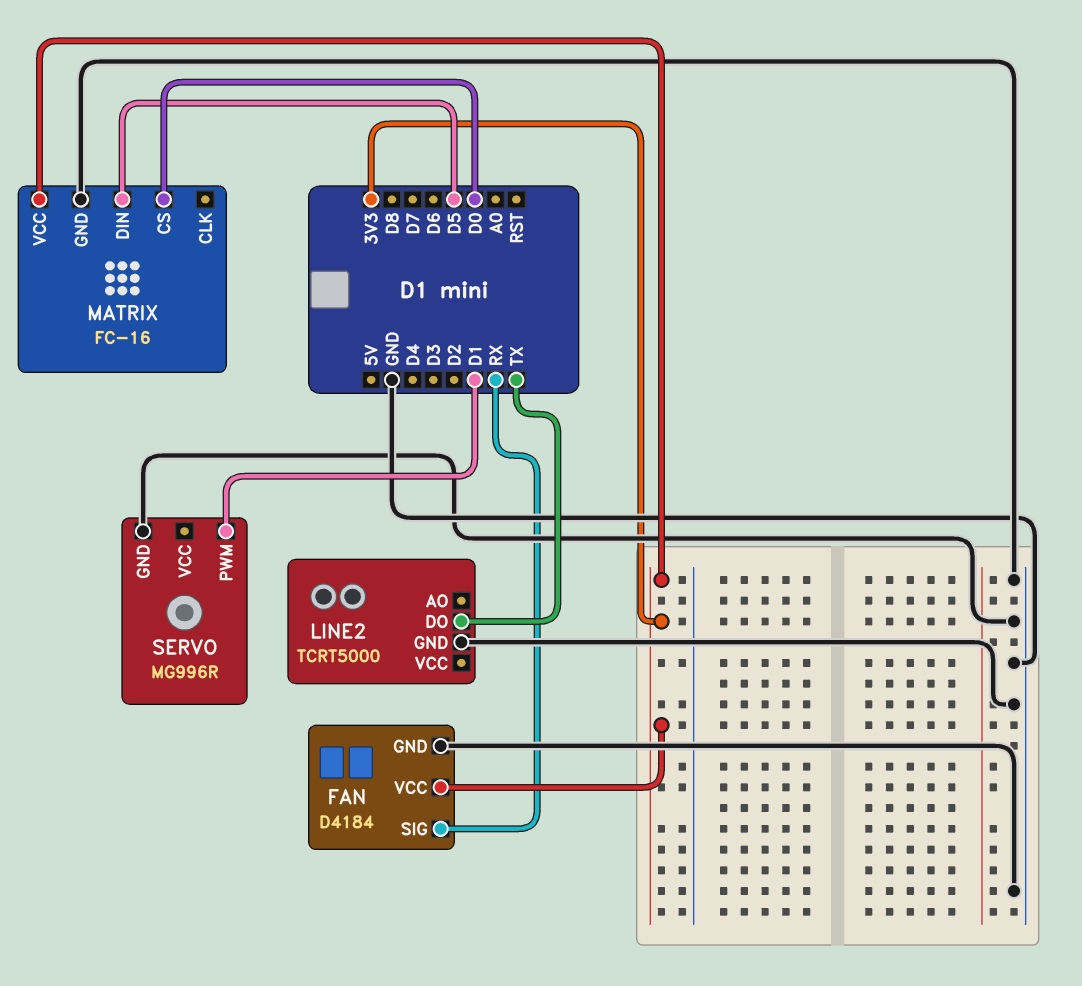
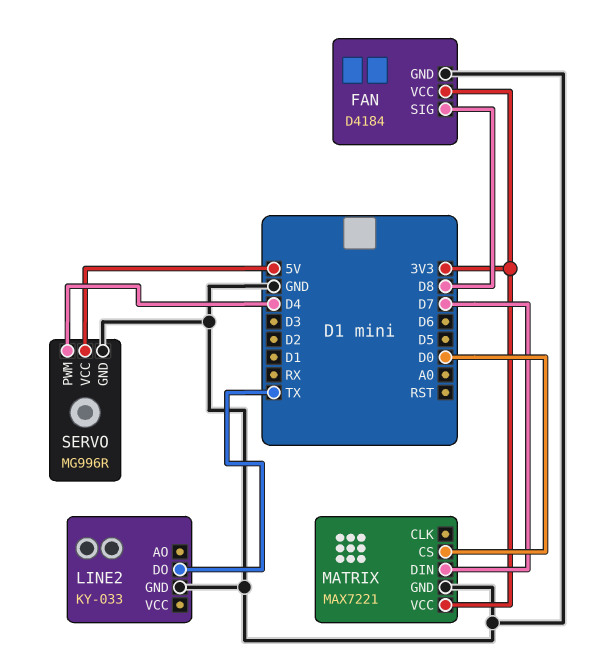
FAN pin SIG: RX -> D8
LINE2: TCRT5000 -> KY-033
MATRIX: FC-16 -> MAX7221
MATRIX pin DIN: D5 -> D7
SERVO pin PWM: D1 -> D4
SERVO pin VCC: none -> 5V

